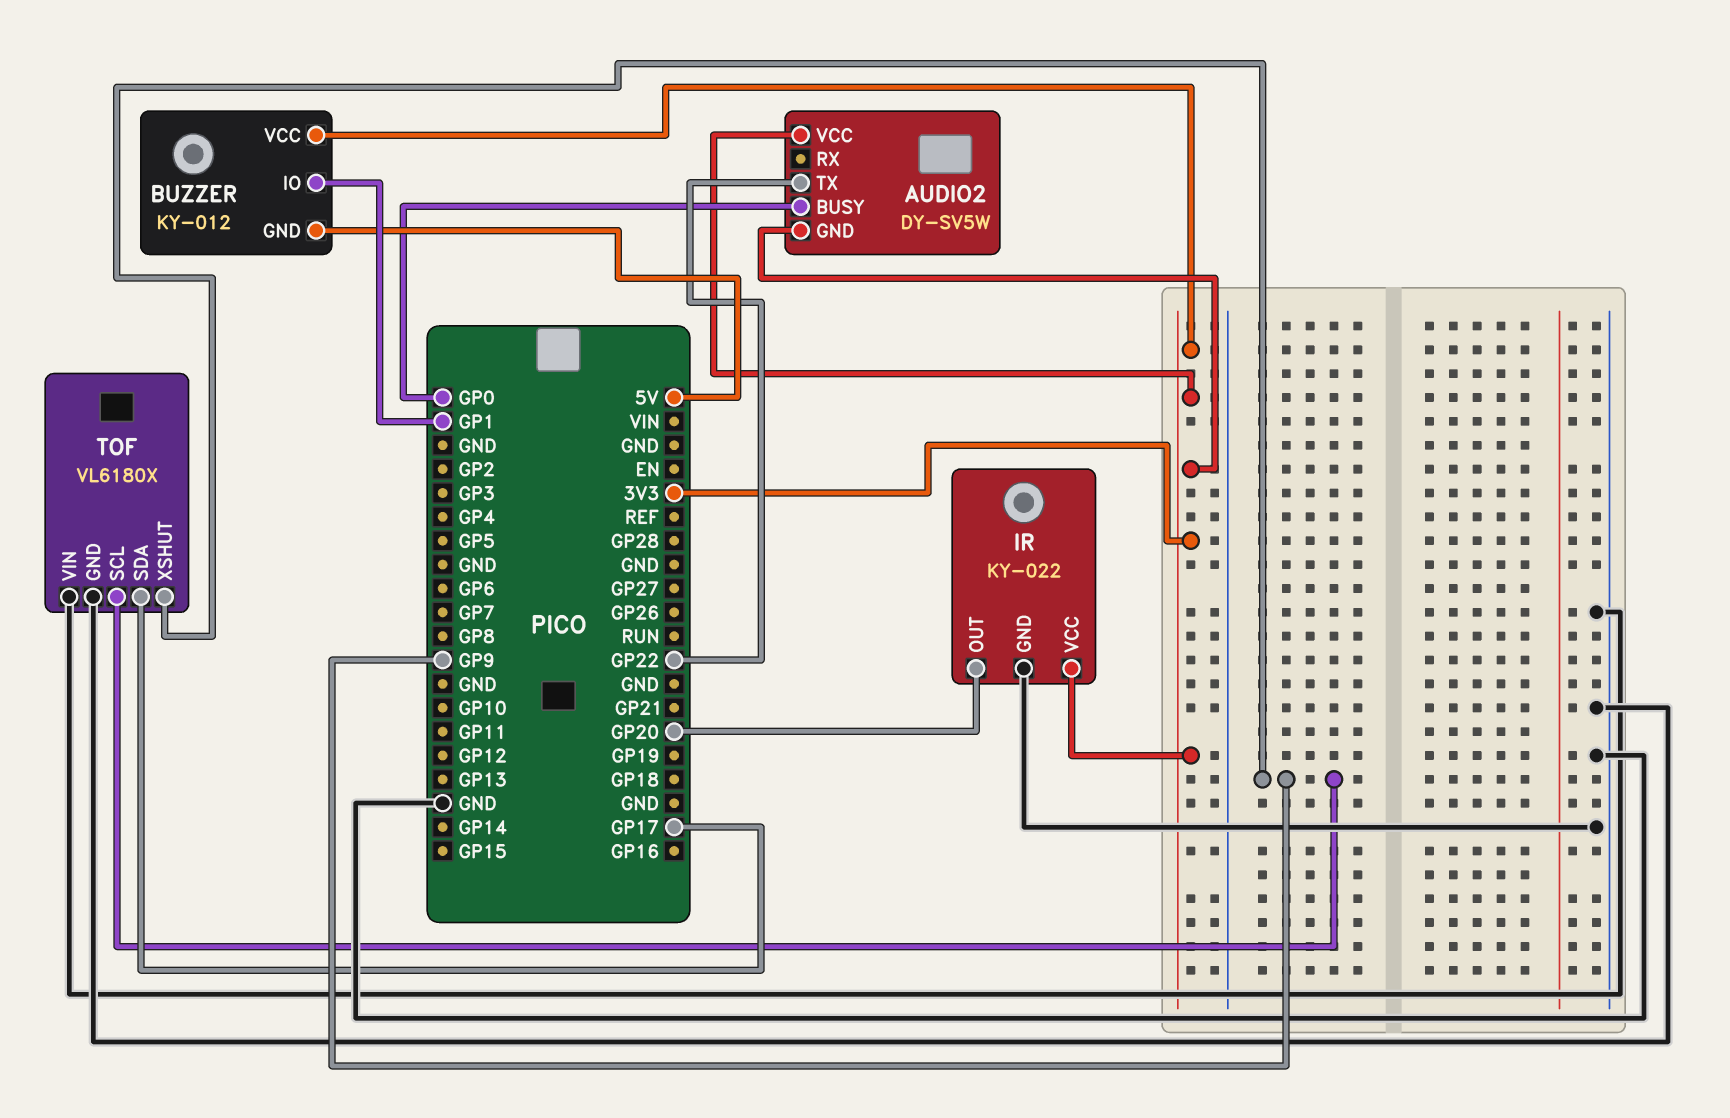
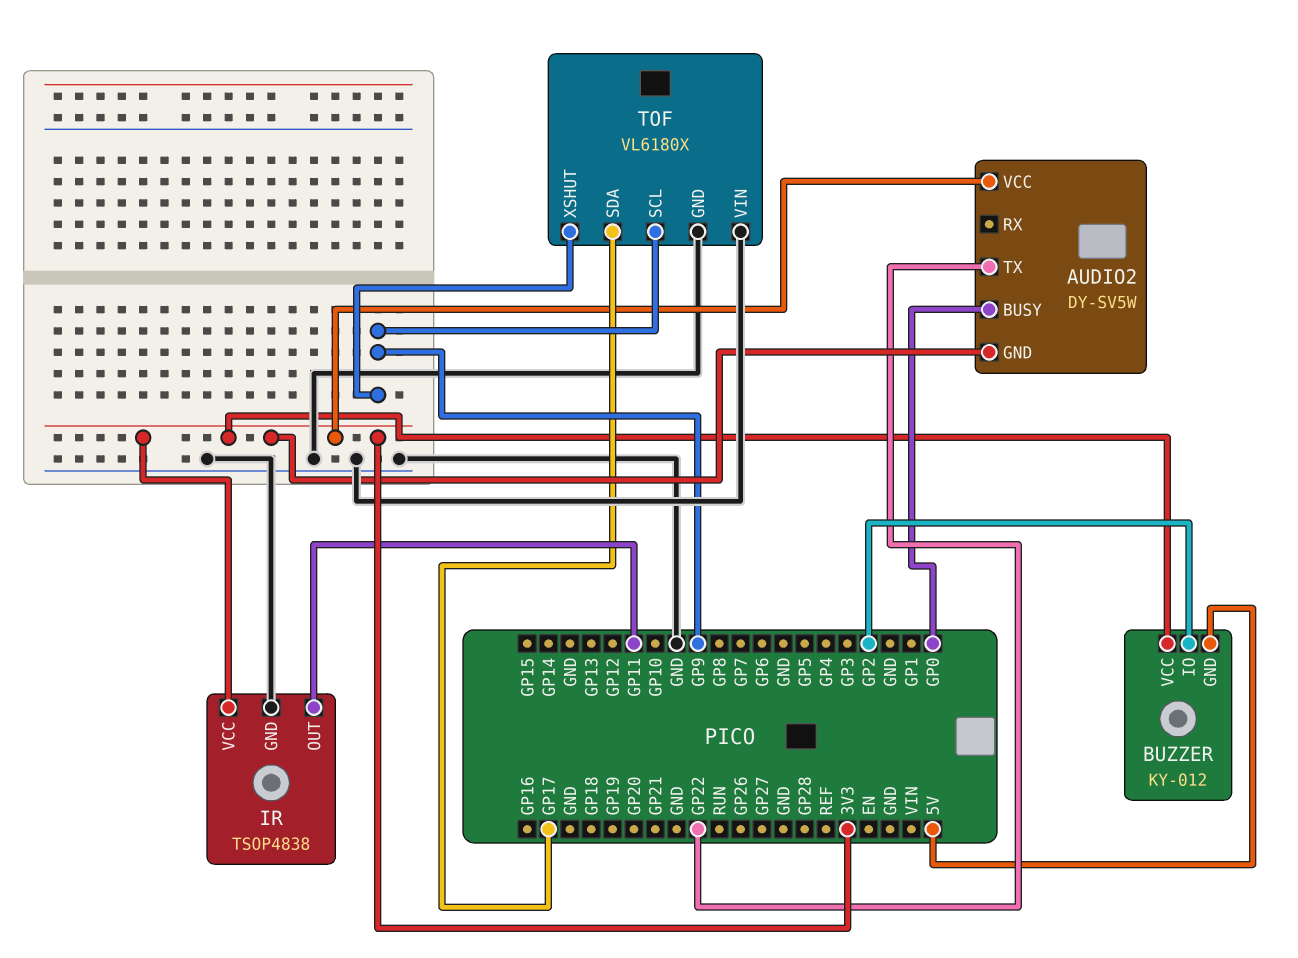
BUZZER pin IO: GP1 -> GP2
IR: KY-022 -> TSOP4838
IR pin OUT: GP20 -> GP11

